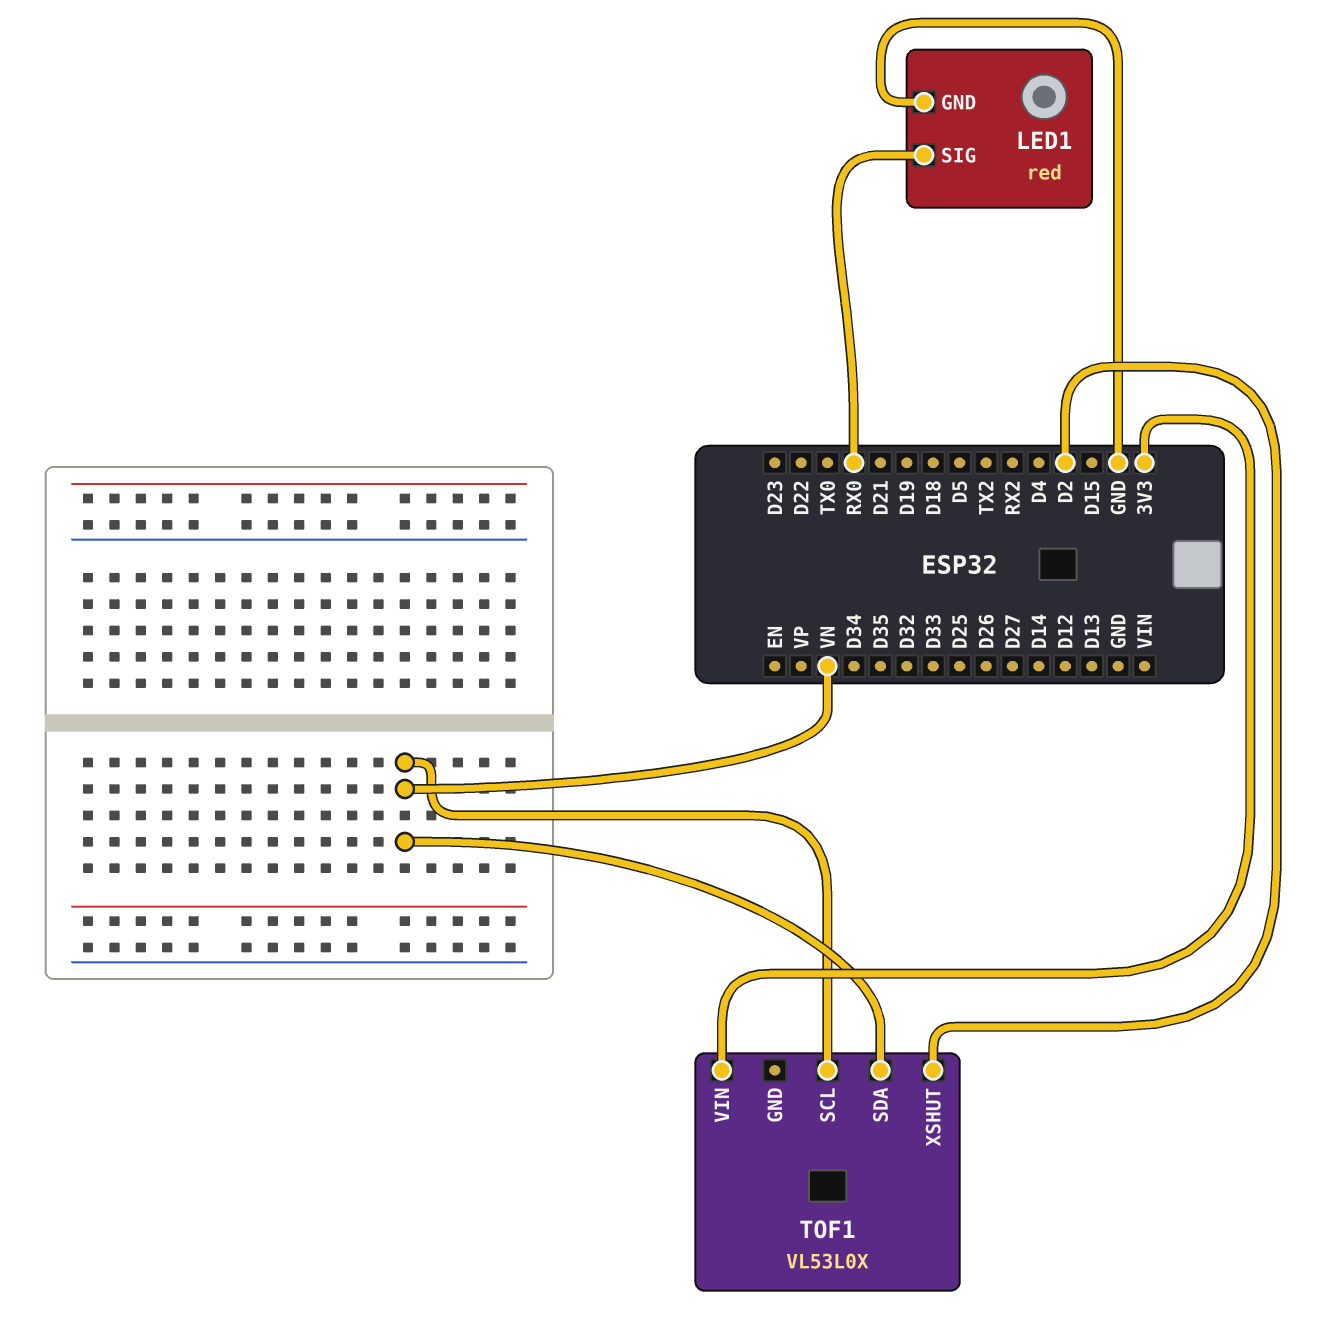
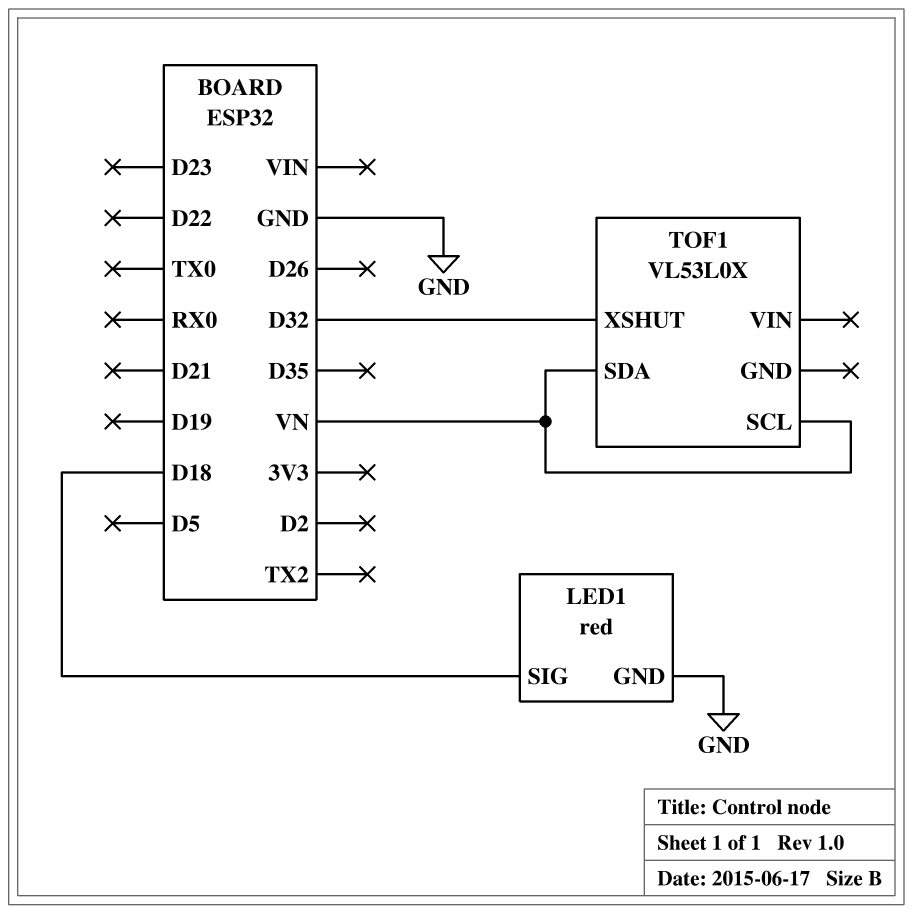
LED1 pin SIG: RX0 -> D18
TOF1 pin VIN: 3V3 -> none
TOF1 pin XSHUT: D2 -> D32

